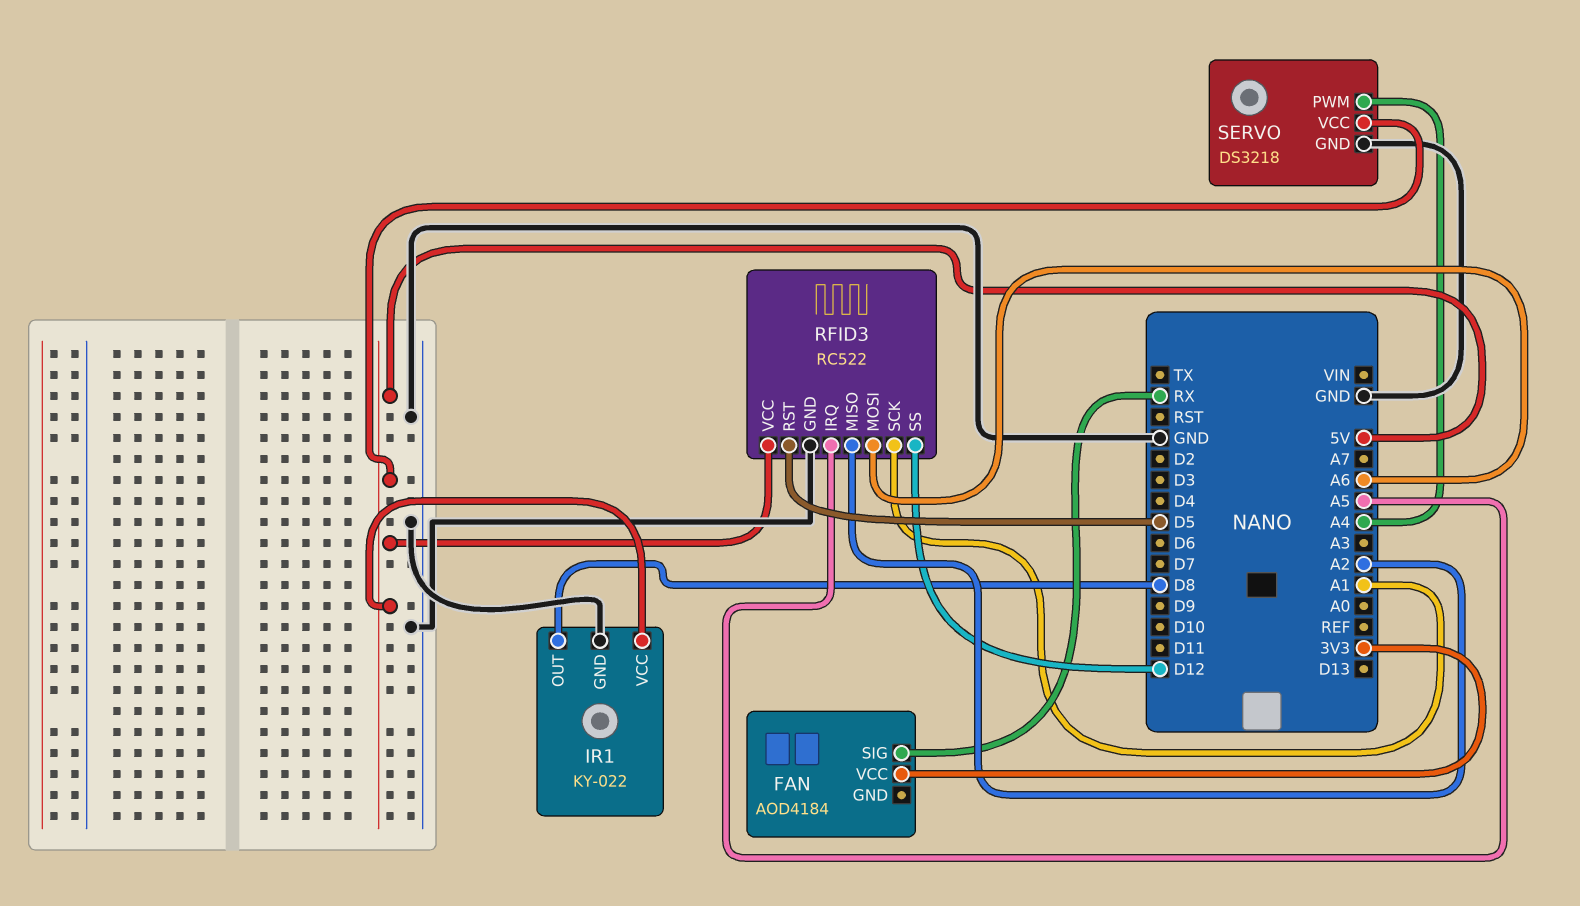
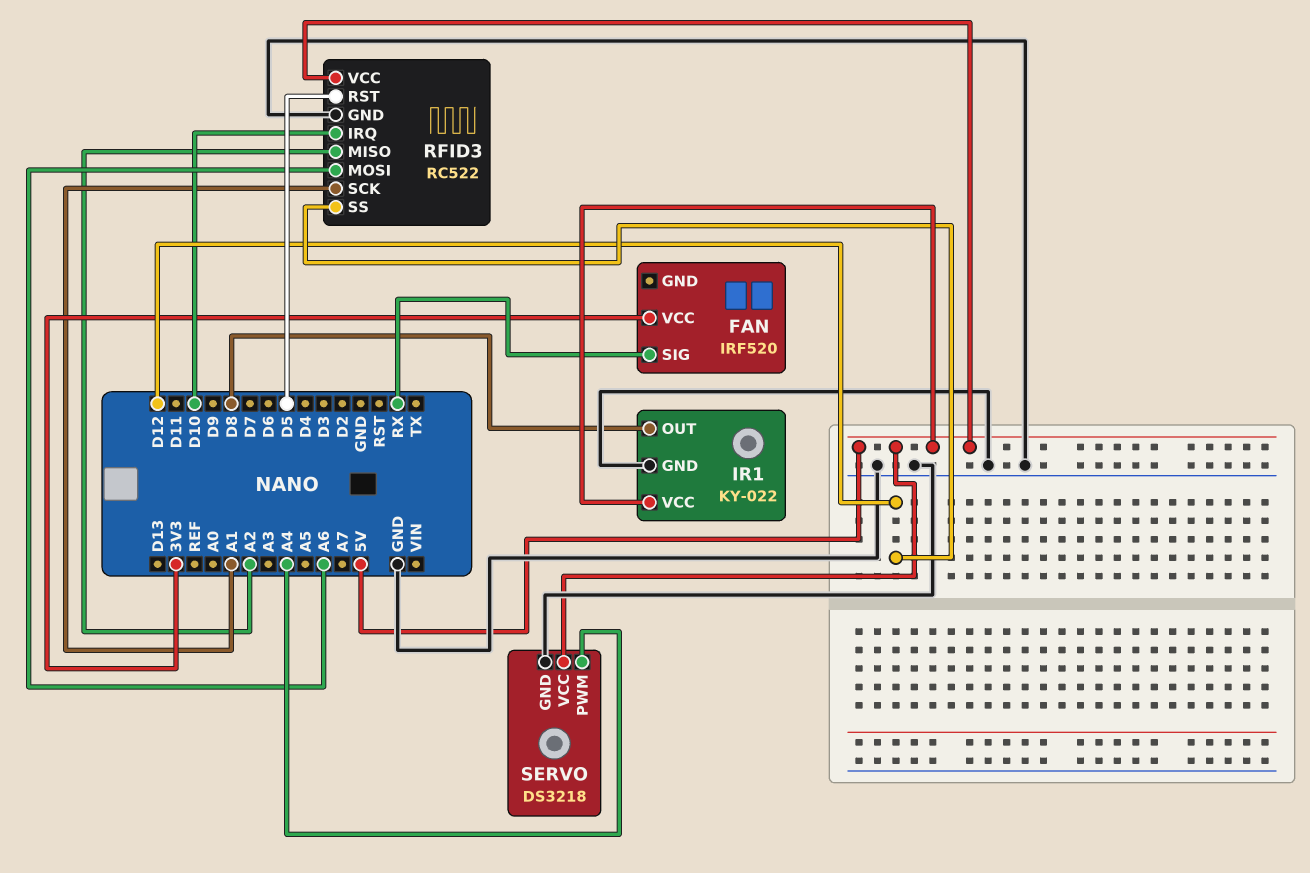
FAN: AOD4184 -> IRF520
RFID3 pin IRQ: A5 -> D10

